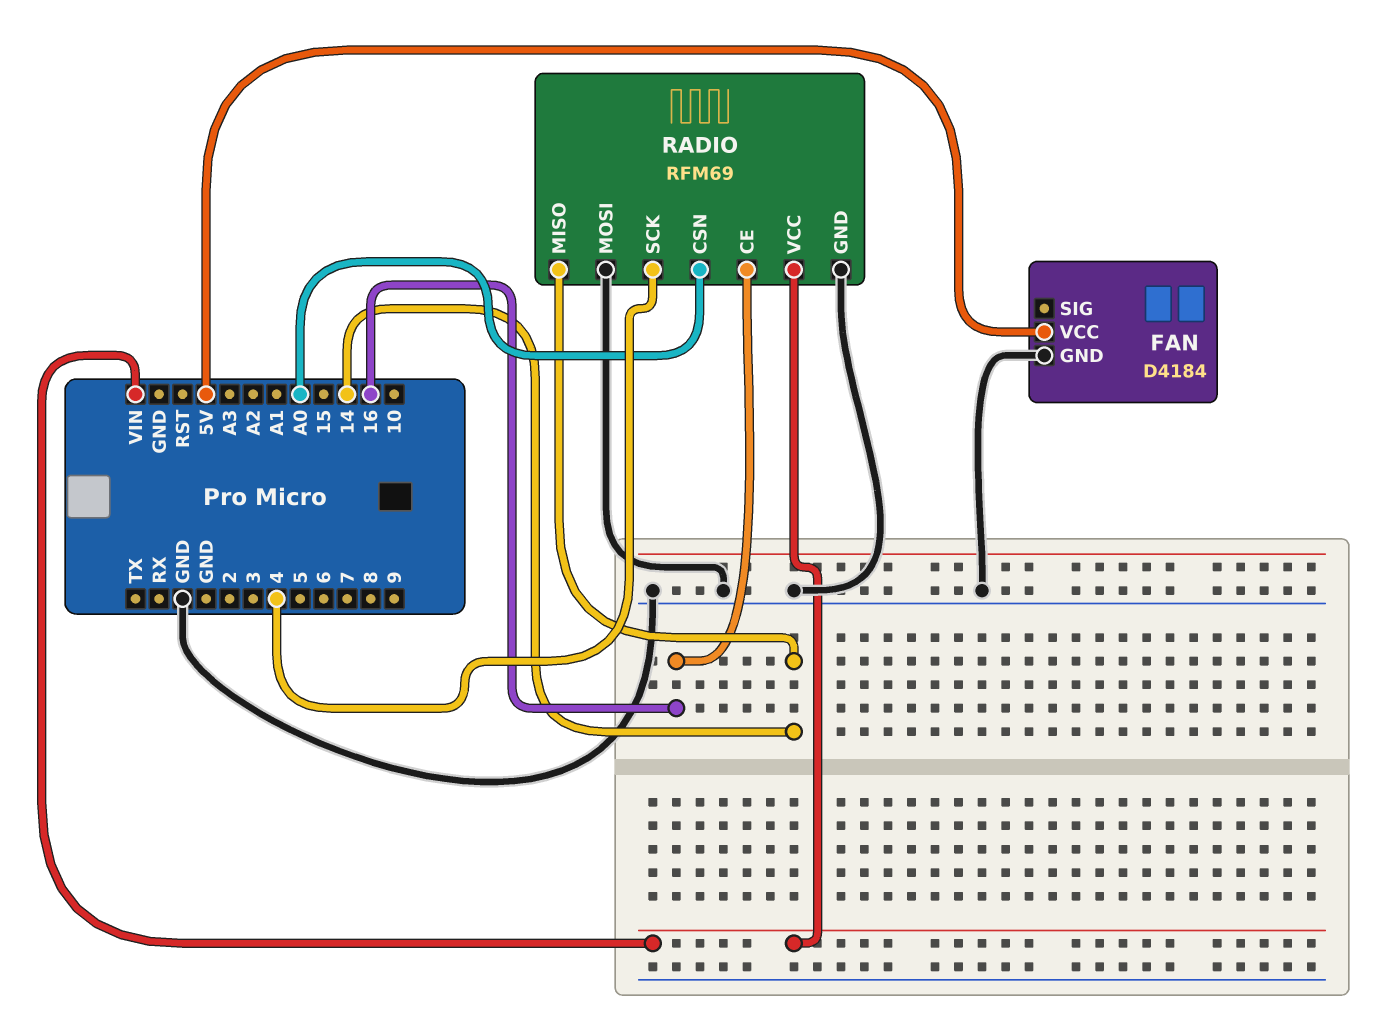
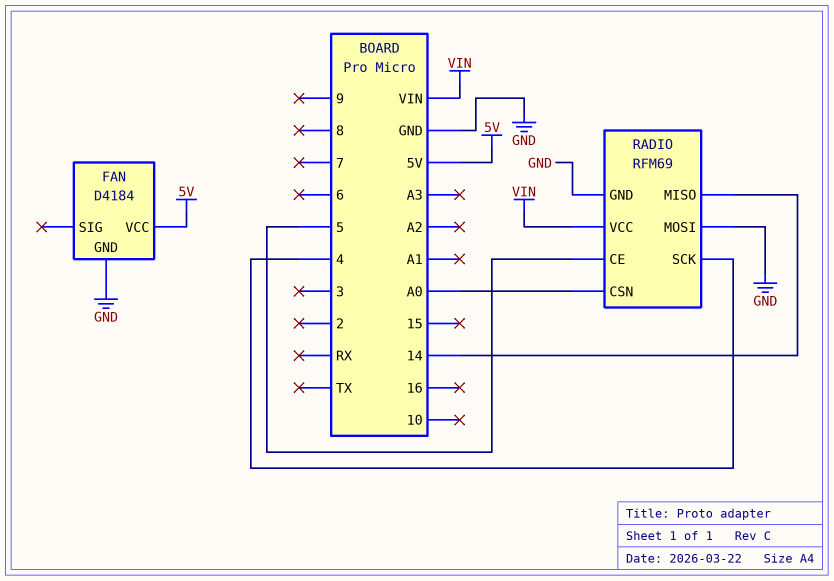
RADIO pin CE: 16 -> 5

